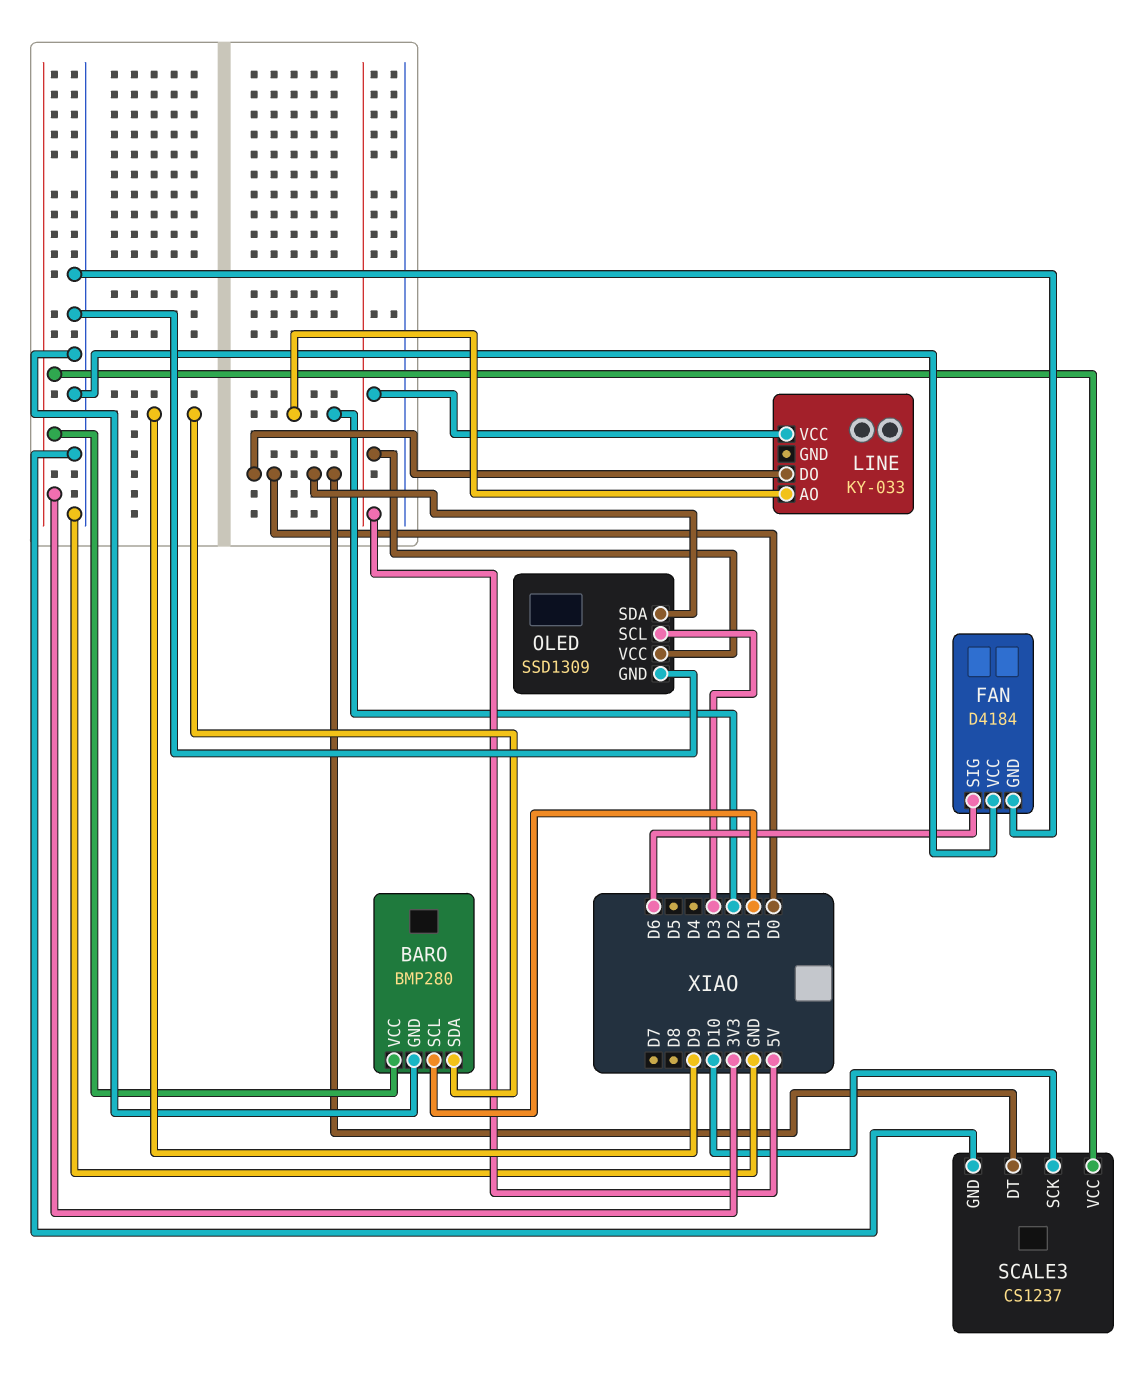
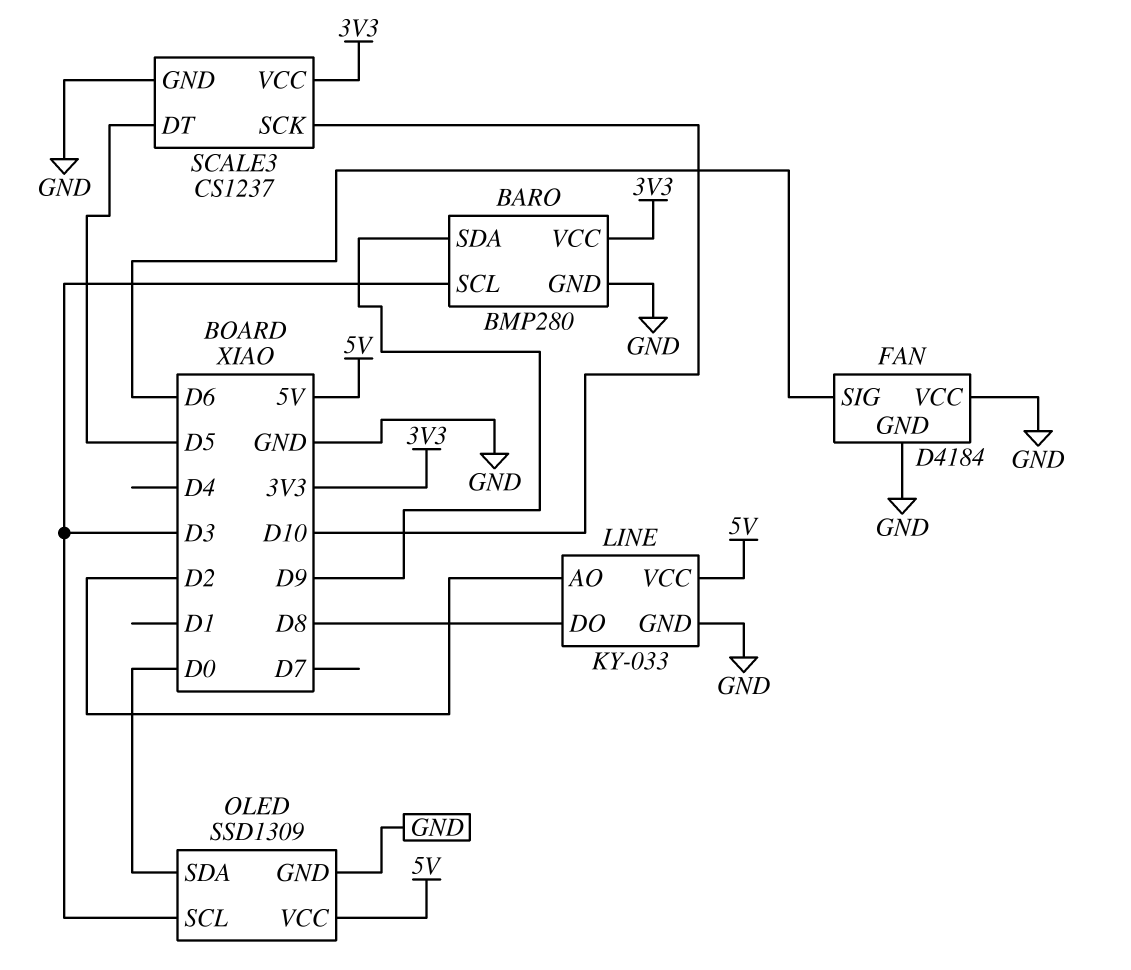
BARO pin SCL: D1 -> D3
LINE pin DO: D0 -> D8
LINE pin GND: none -> GND
SCALE3 pin DT: D0 -> D5

